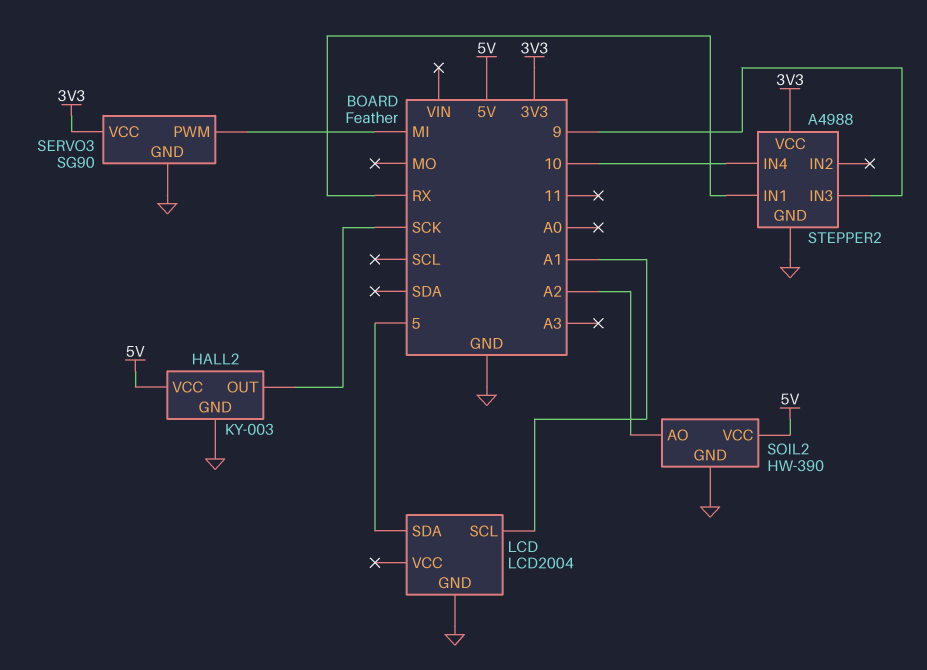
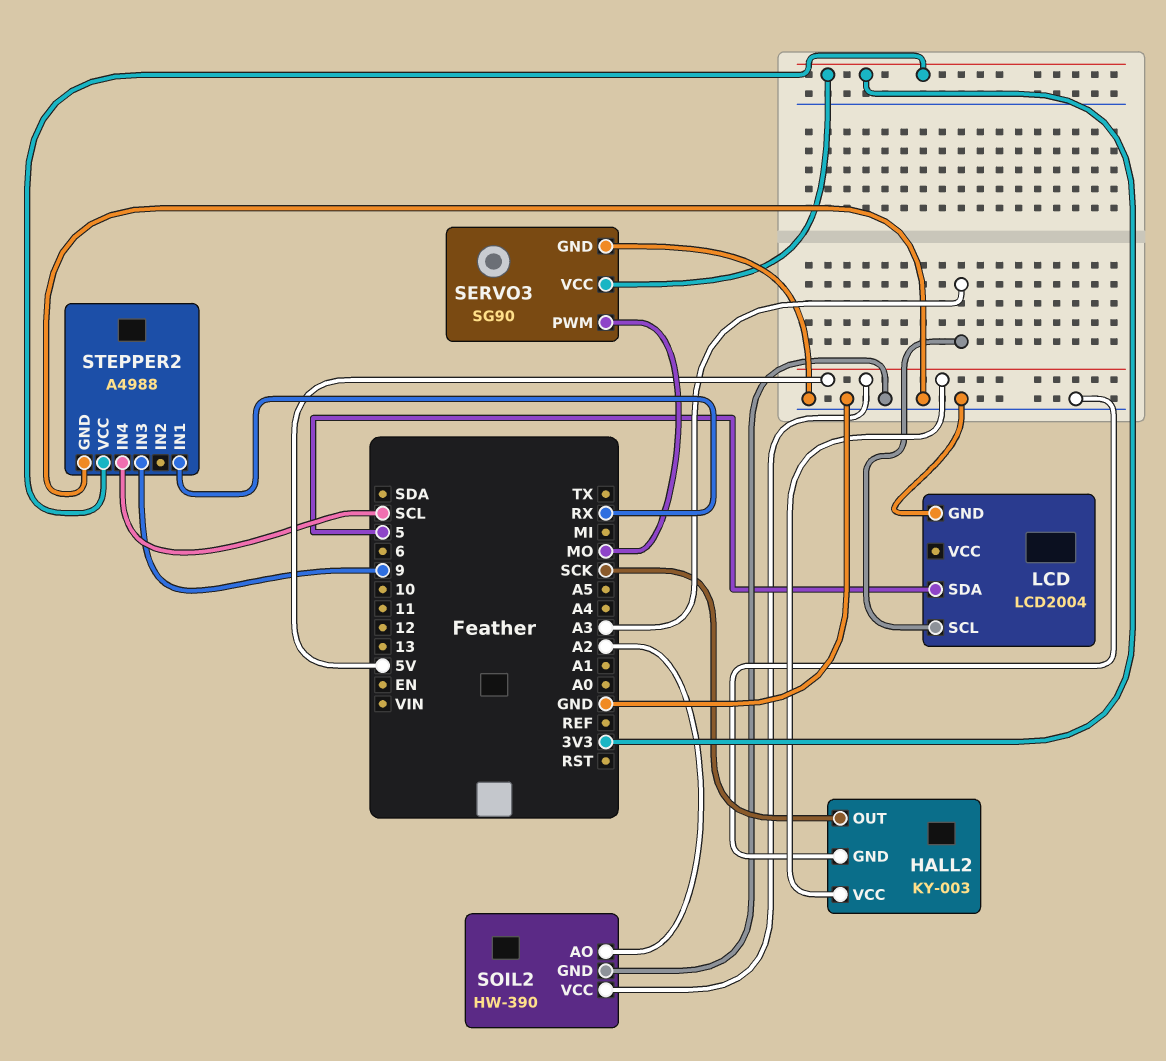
LCD pin SCL: A1 -> A3
SERVO3 pin PWM: MI -> MO
STEPPER2 pin IN4: 10 -> SCL

